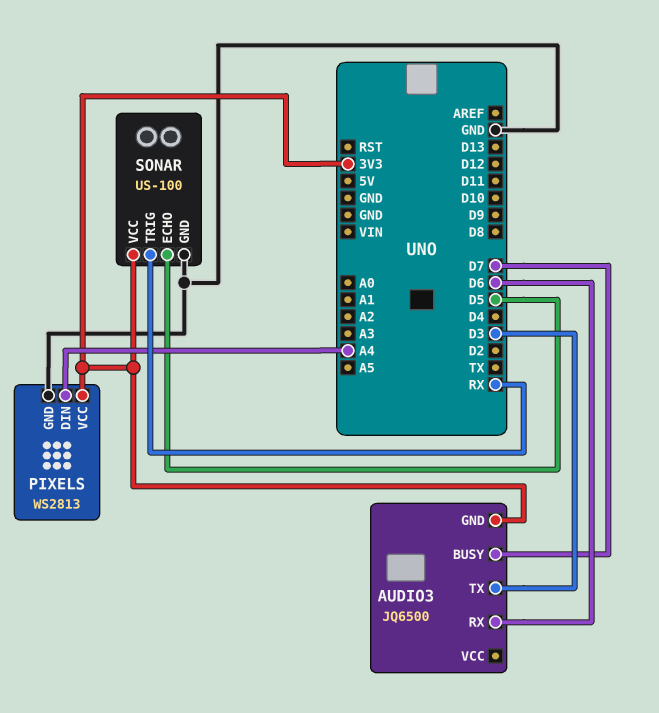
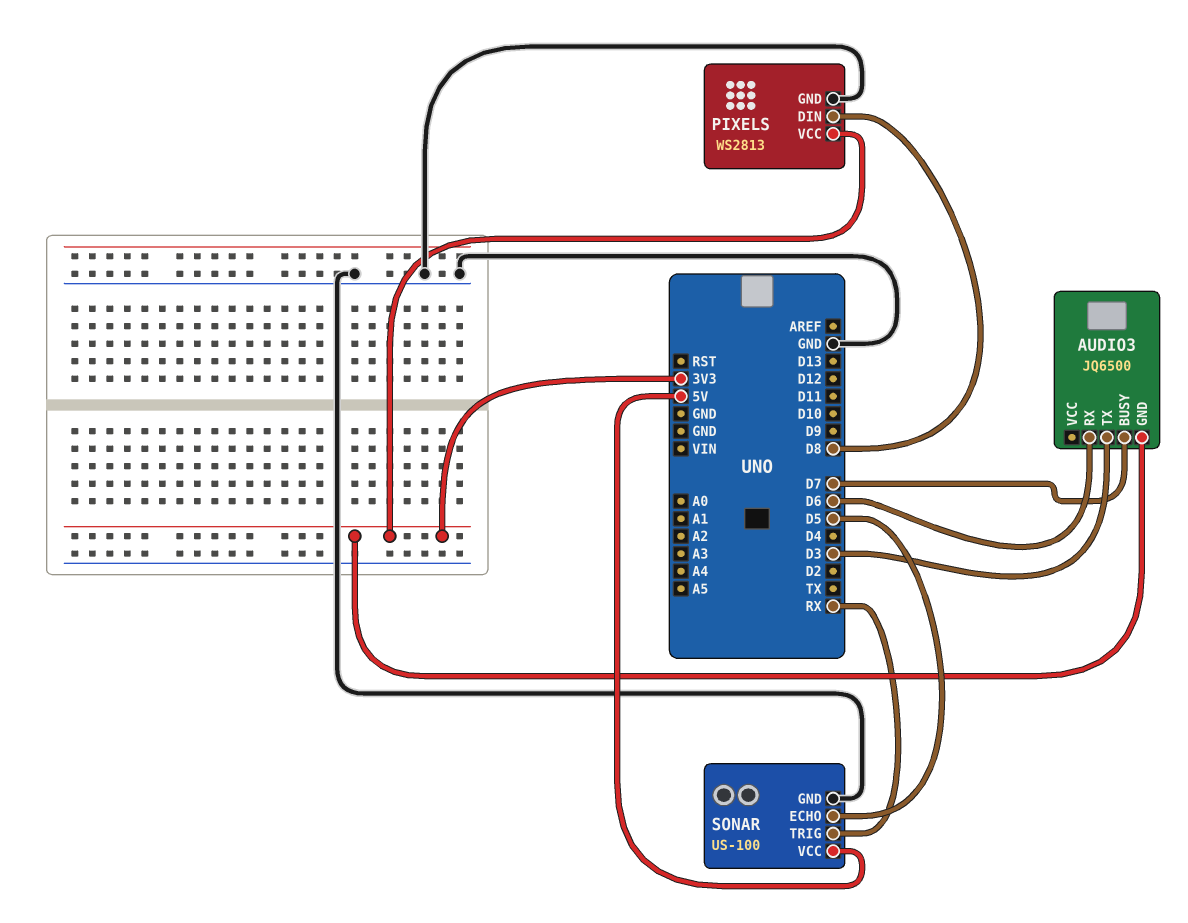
PIXELS pin DIN: A4 -> D8
SONAR pin VCC: 3V3 -> 5V

